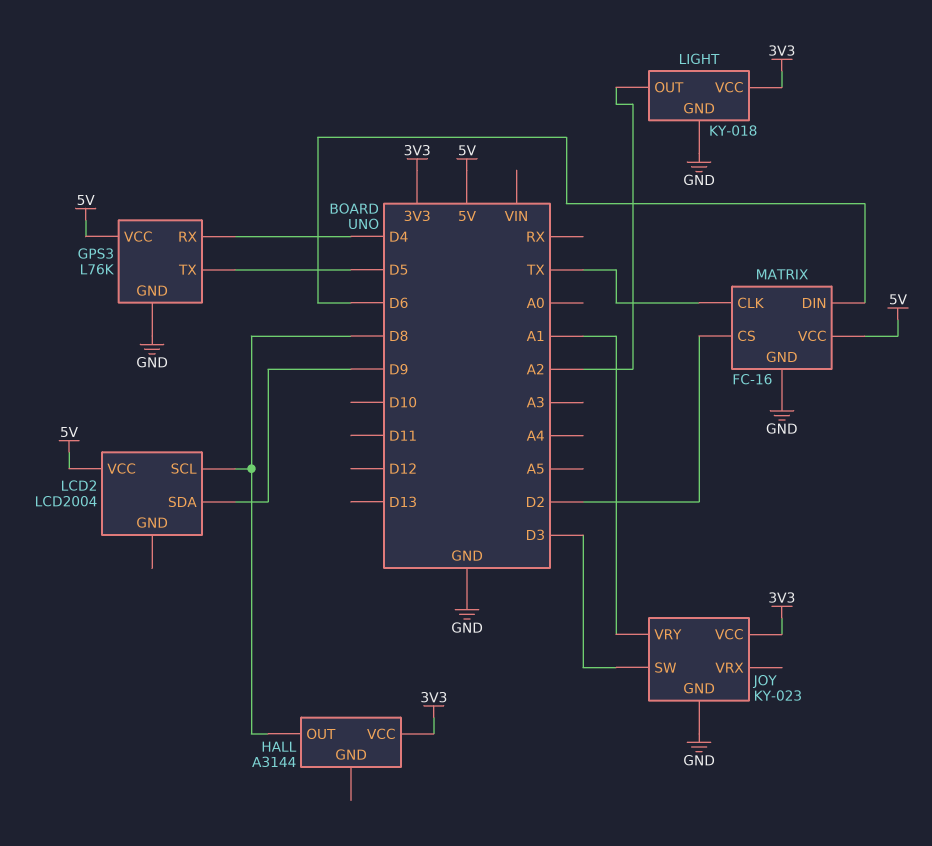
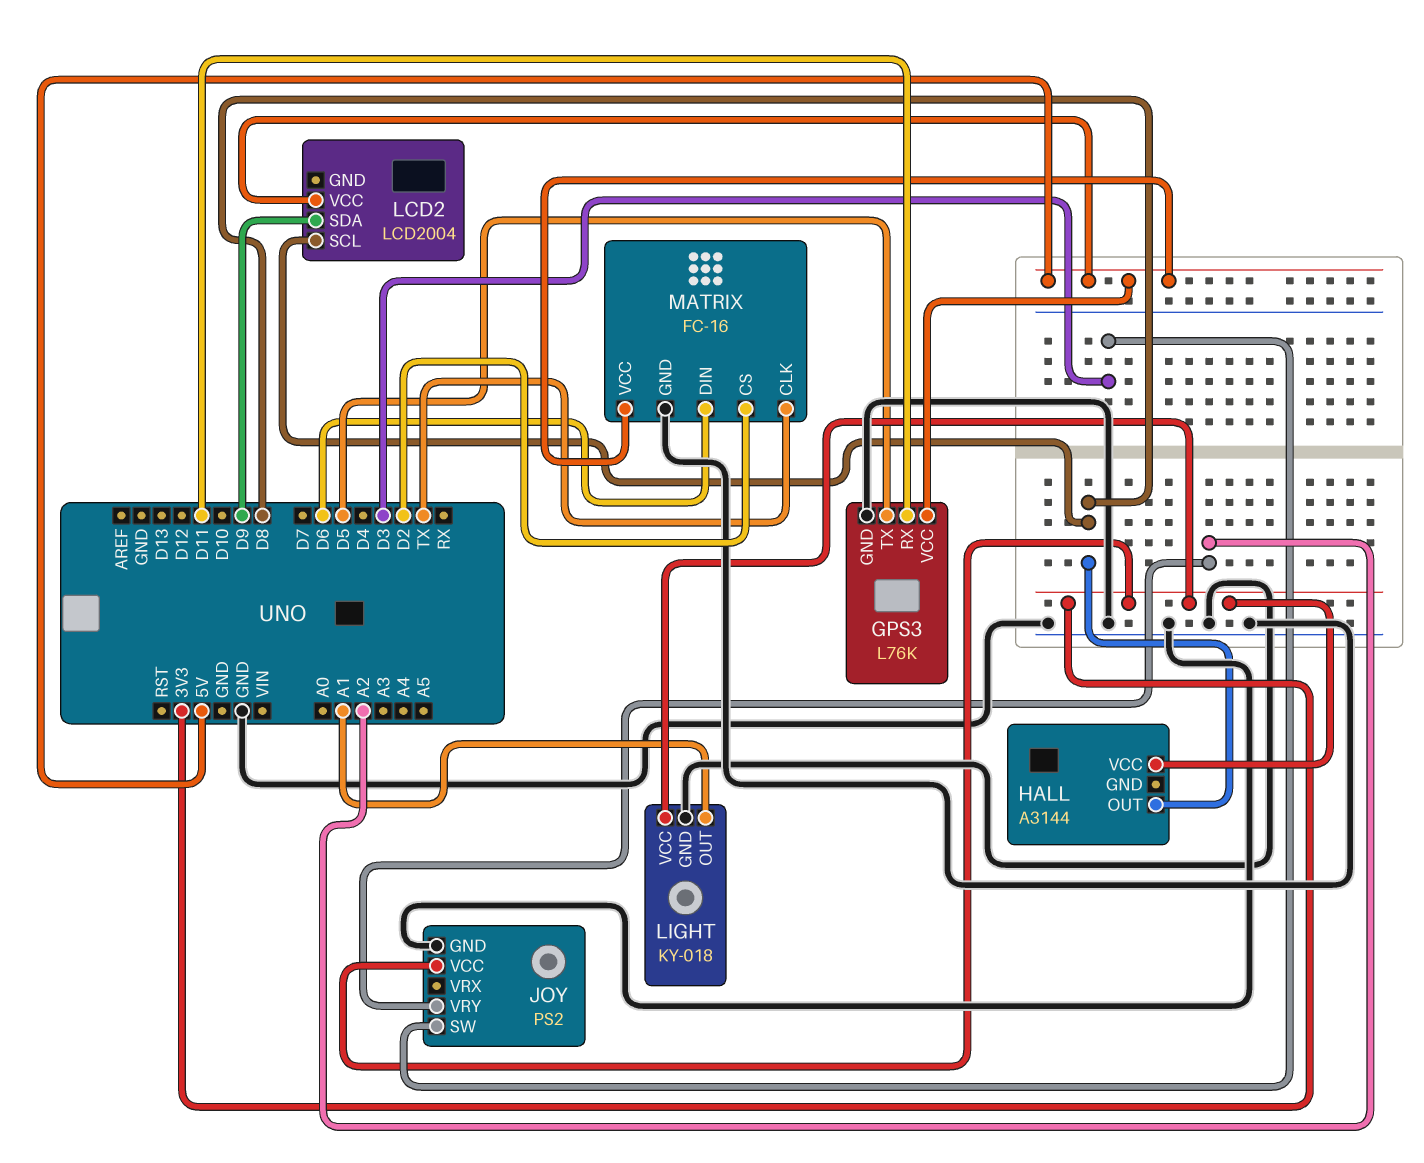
GPS3 pin RX: D4 -> D11
JOY: KY-023 -> PS2
JOY pin VRY: A1 -> A2
LIGHT pin OUT: A2 -> A1

